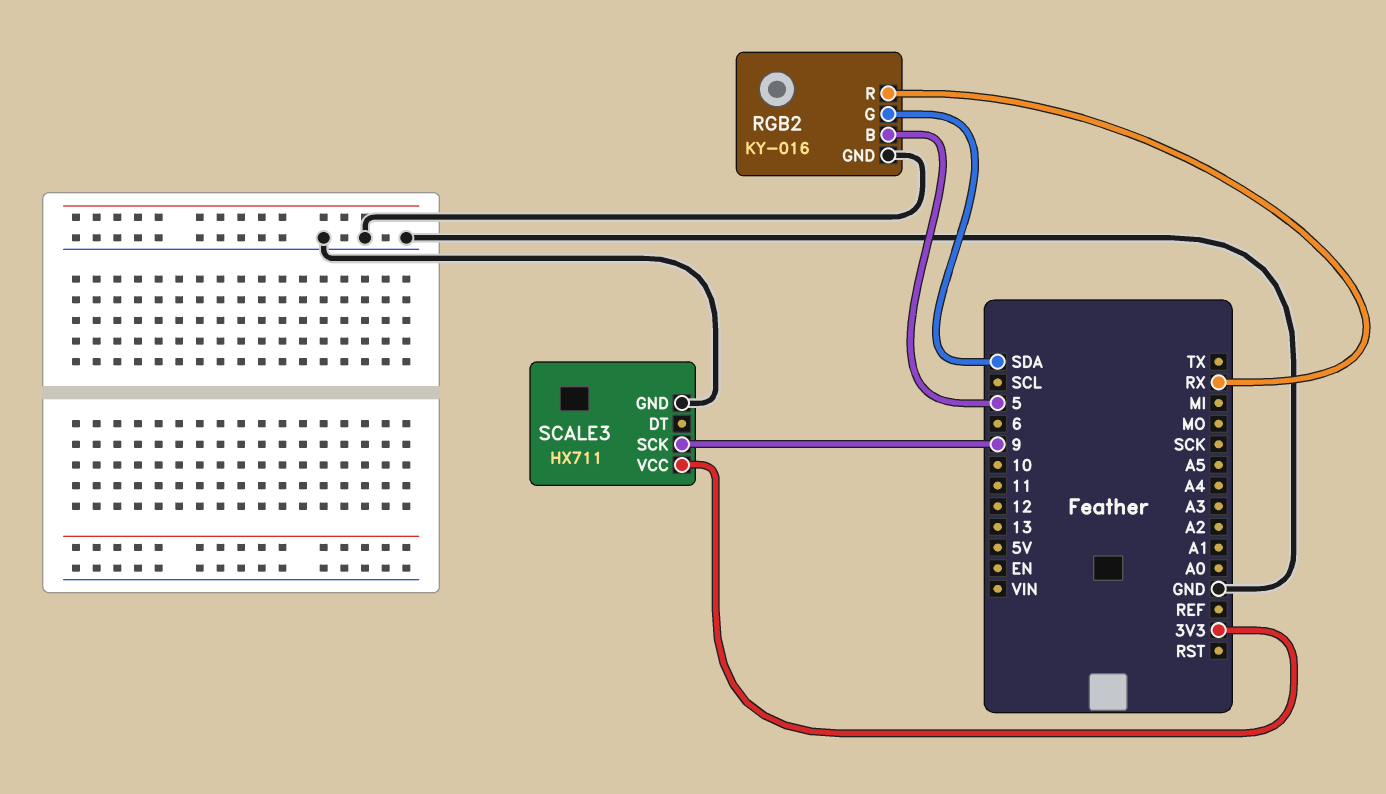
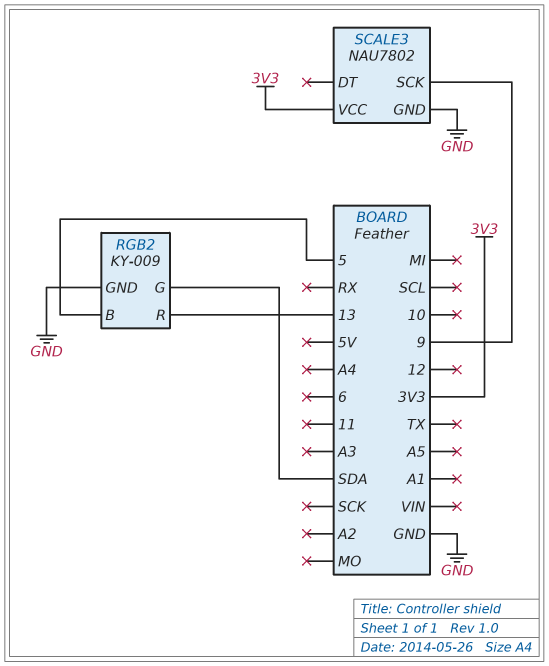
RGB2: KY-016 -> KY-009
RGB2 pin R: RX -> 13
SCALE3: HX711 -> NAU7802

